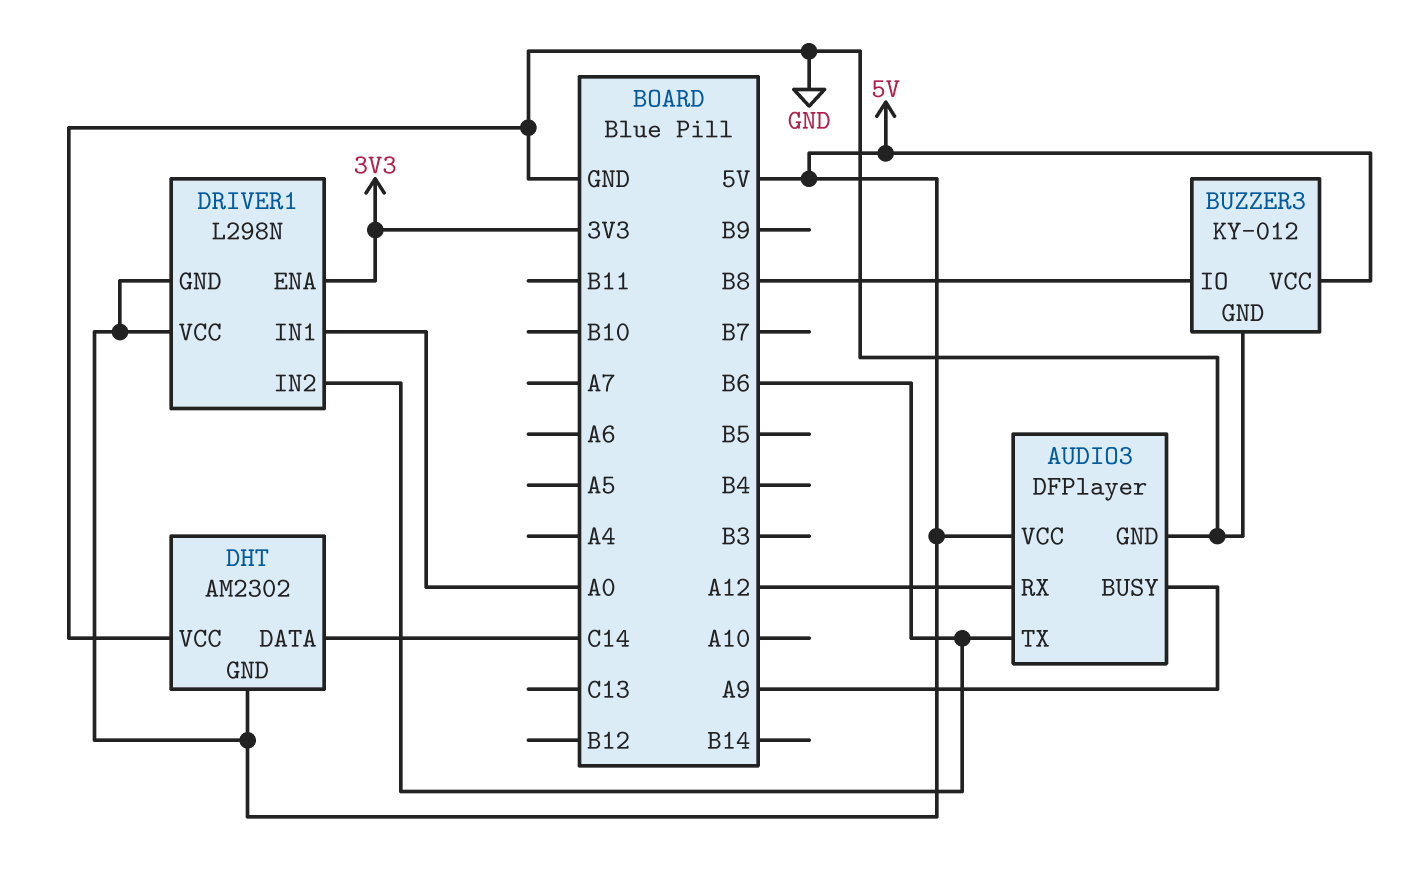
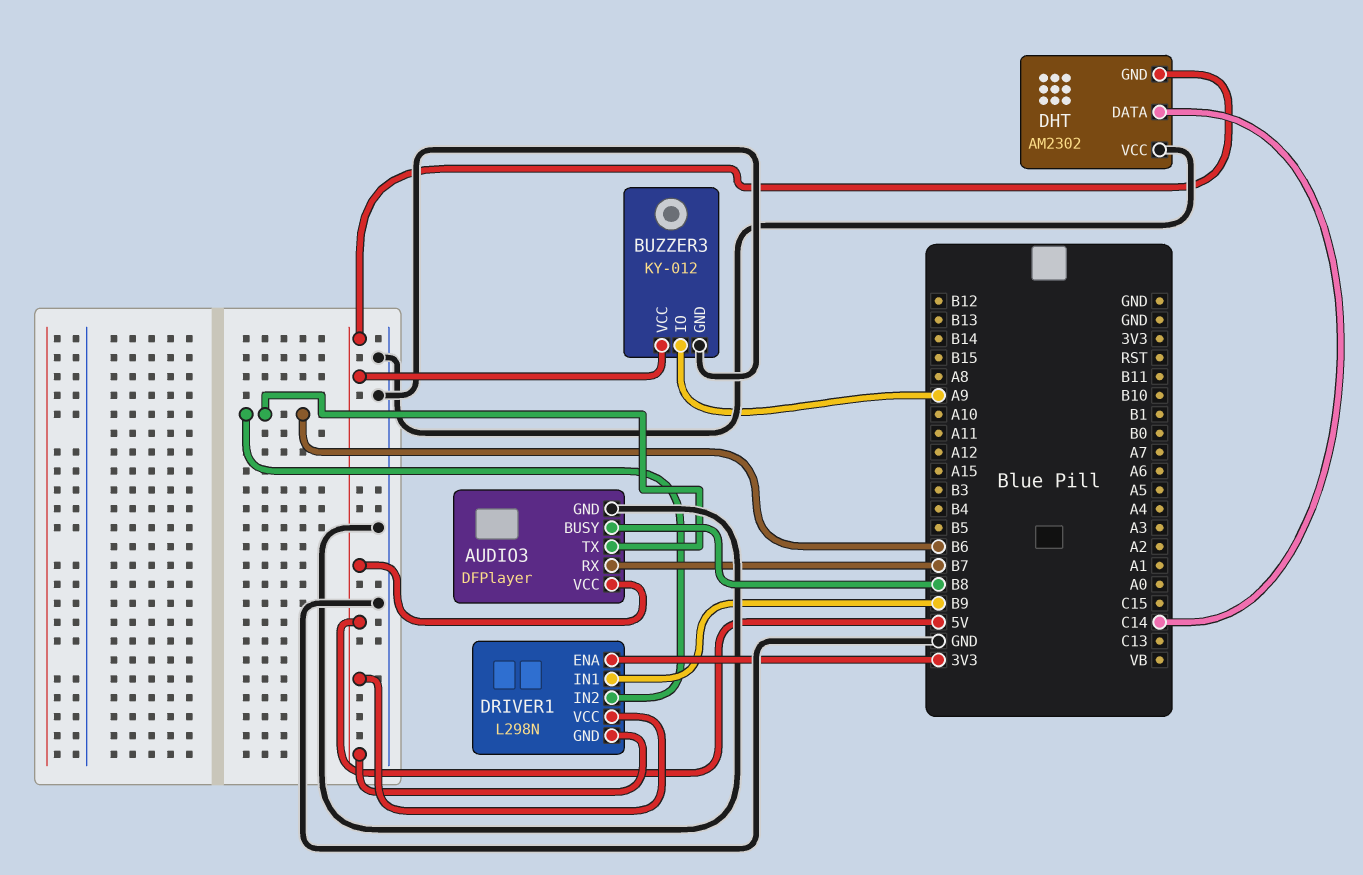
AUDIO3 pin BUSY: A9 -> B8
AUDIO3 pin RX: A12 -> B7
BUZZER3 pin IO: B8 -> A9
DRIVER1 pin IN1: A0 -> B9

